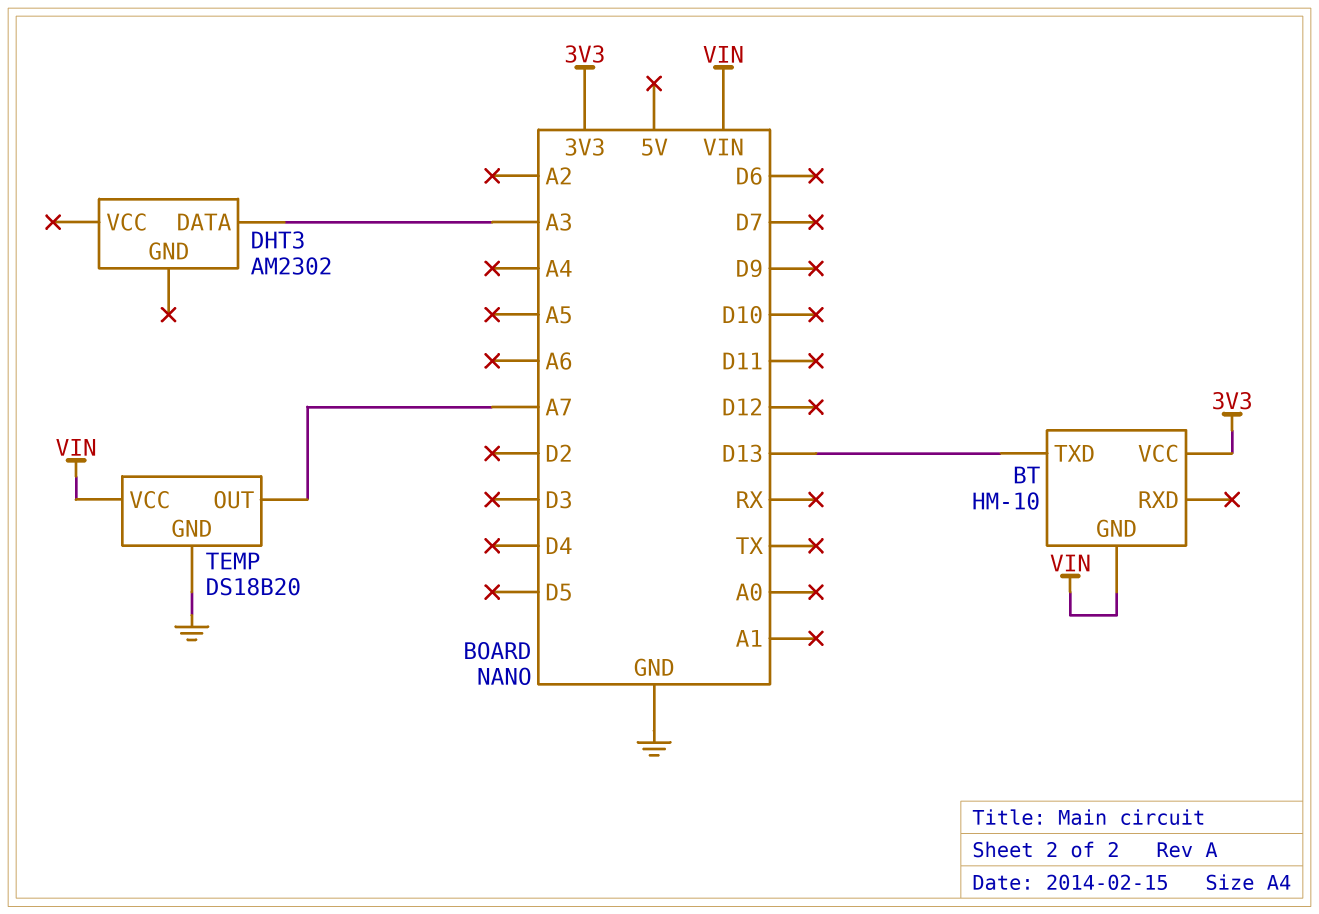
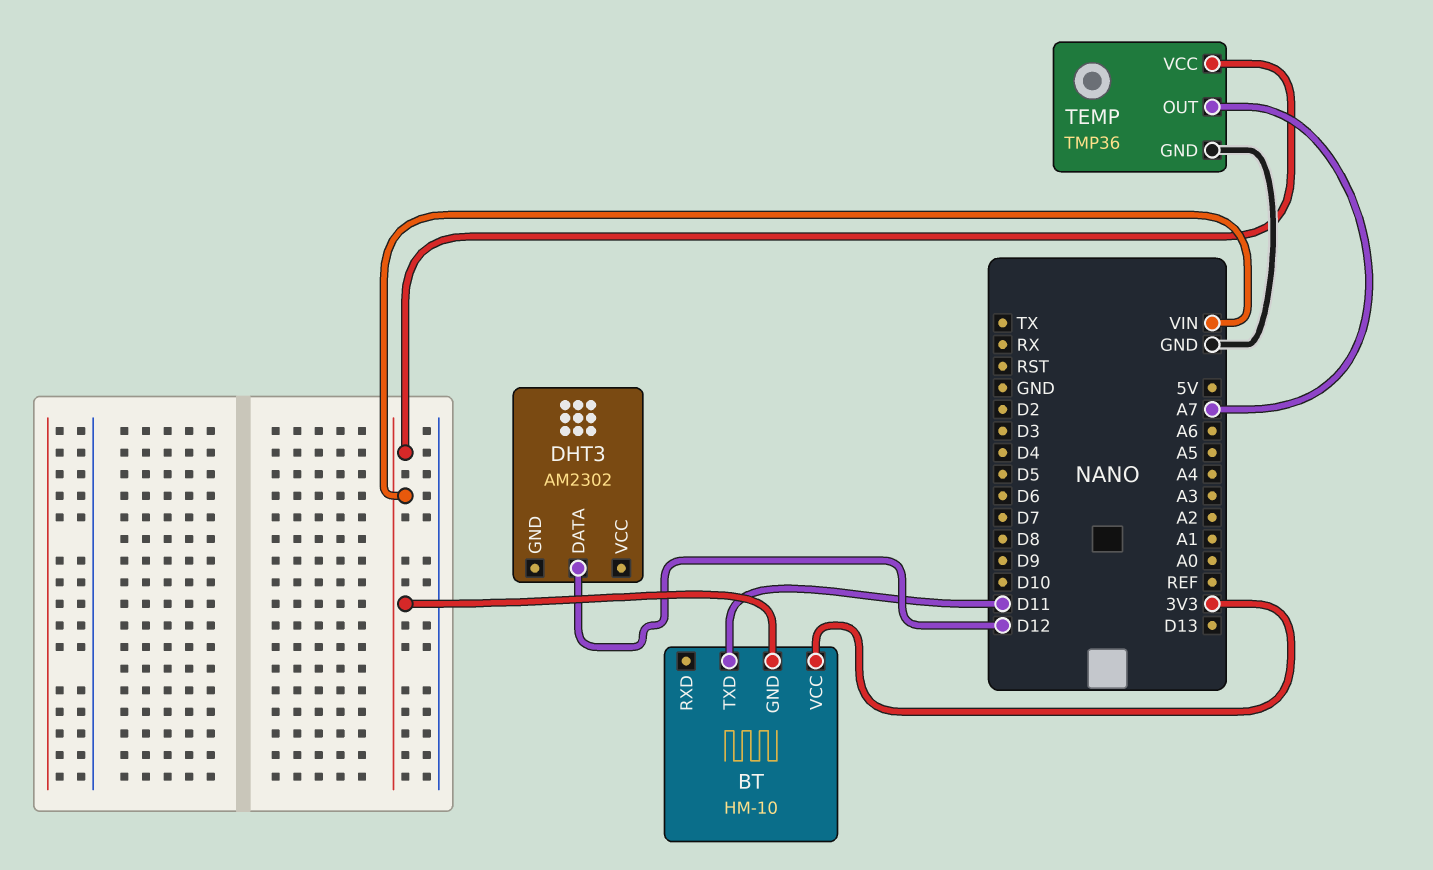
BT pin TXD: D13 -> D11
DHT3 pin DATA: A3 -> D12
TEMP: DS18B20 -> TMP36

